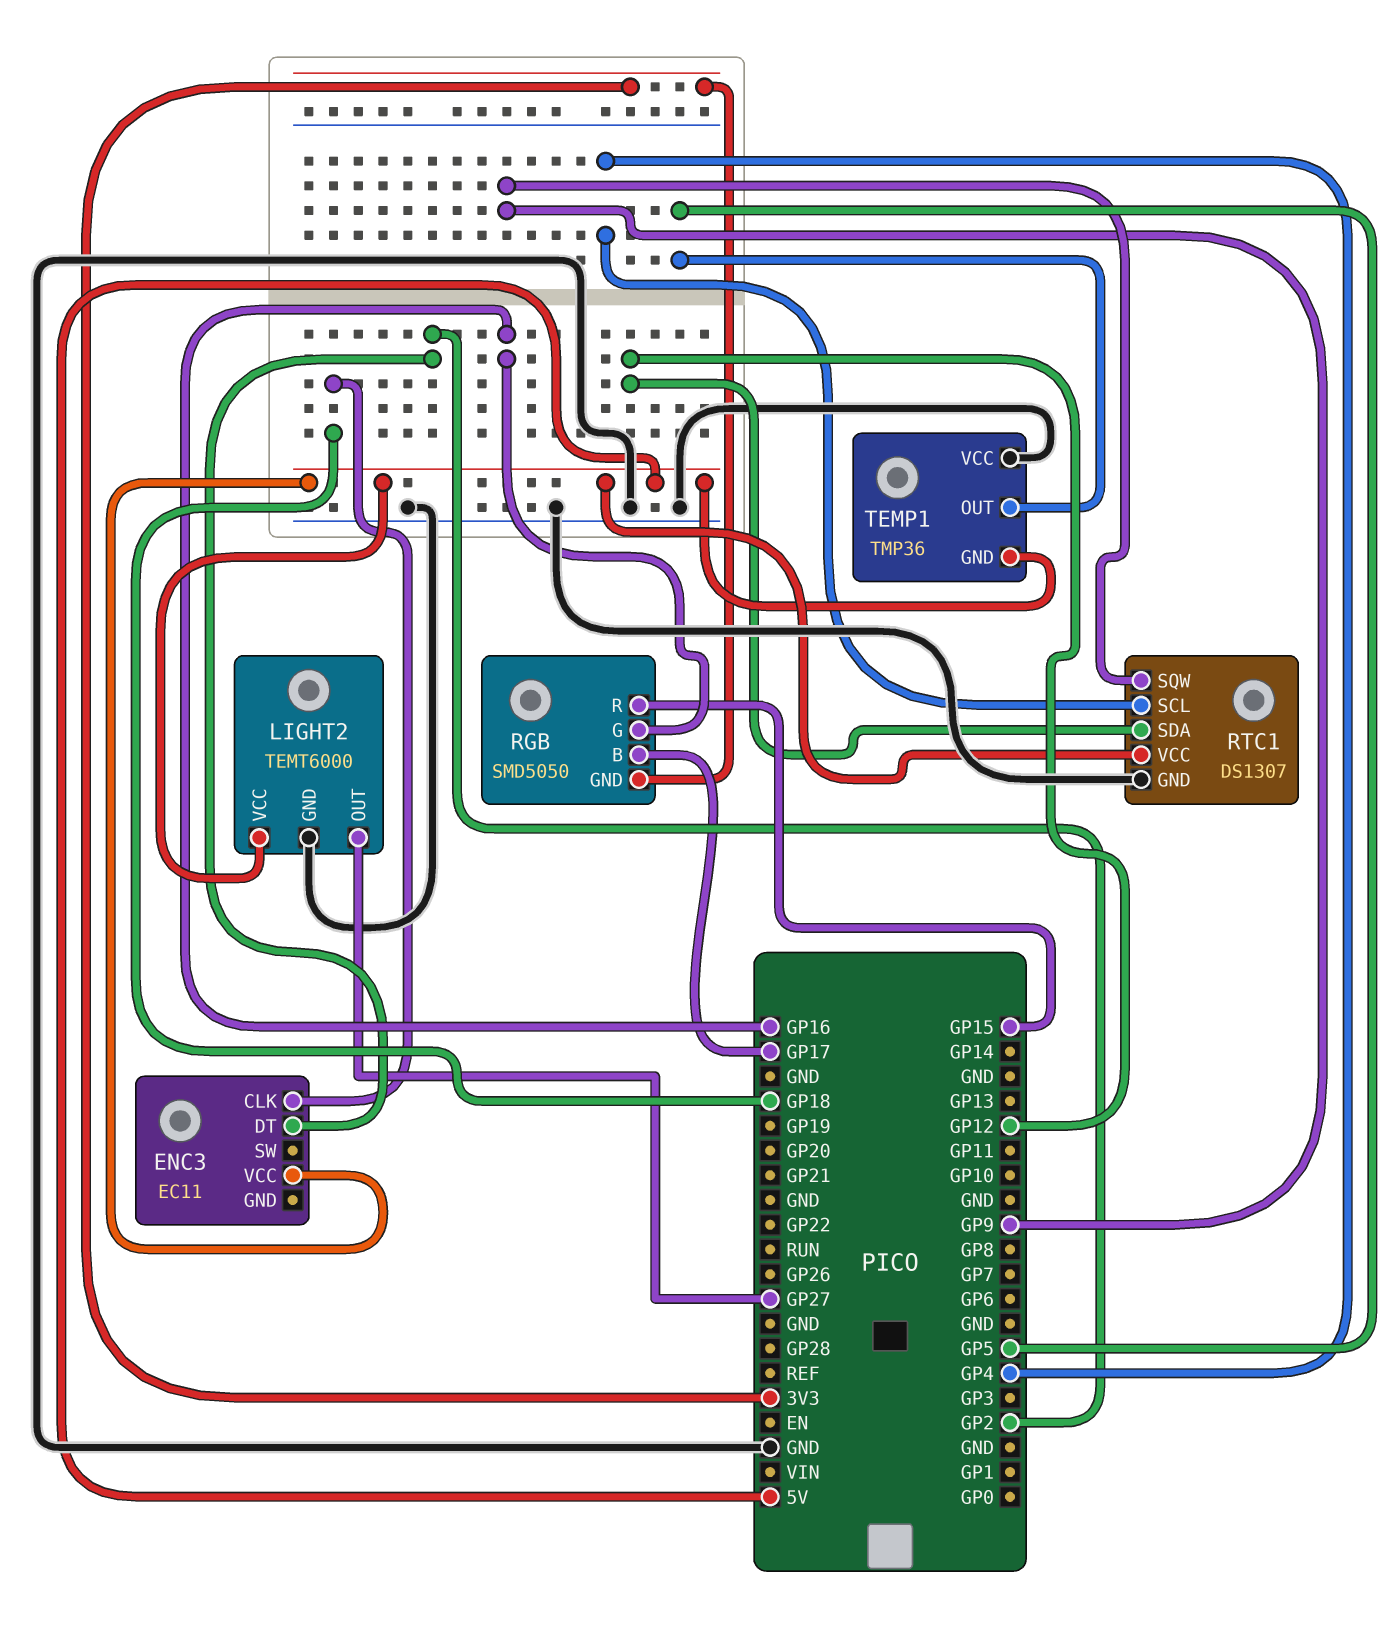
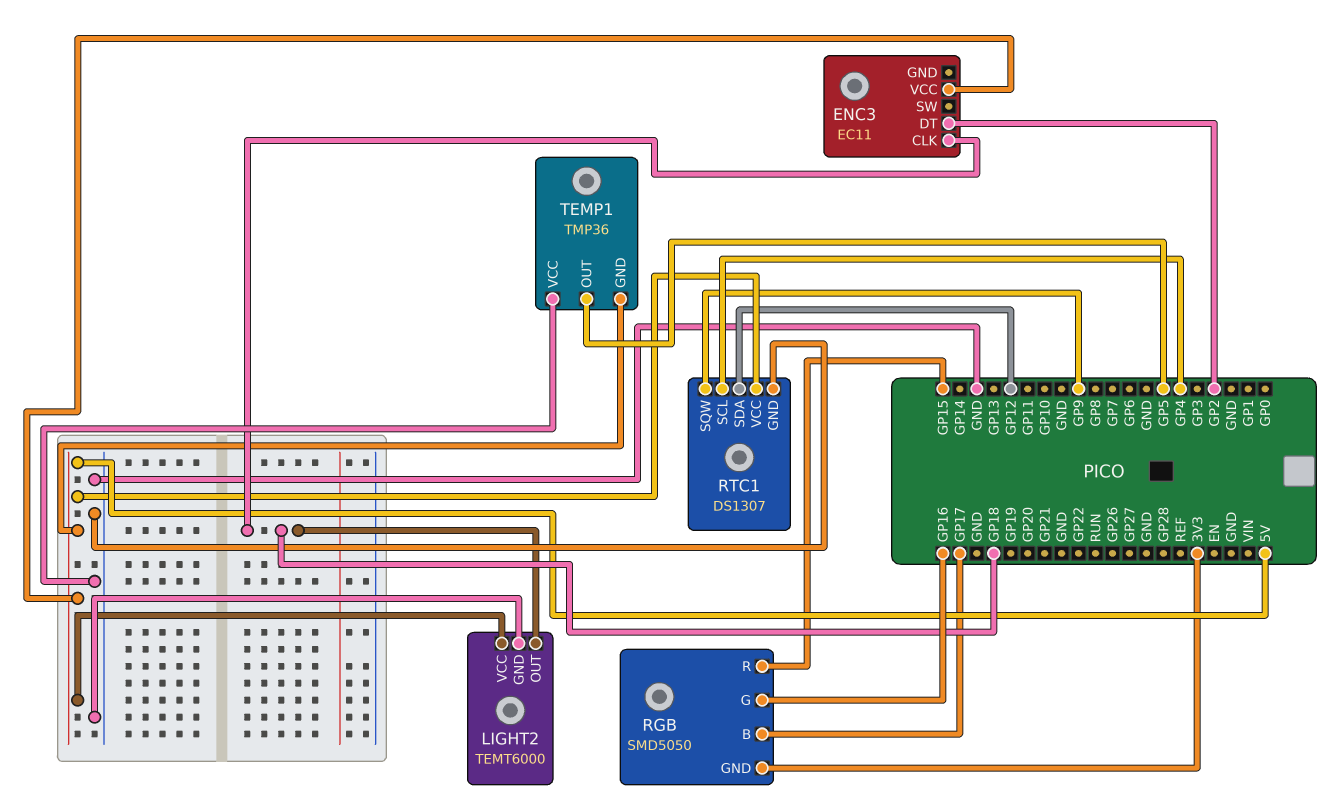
LIGHT2 pin OUT: GP27 -> GP18

